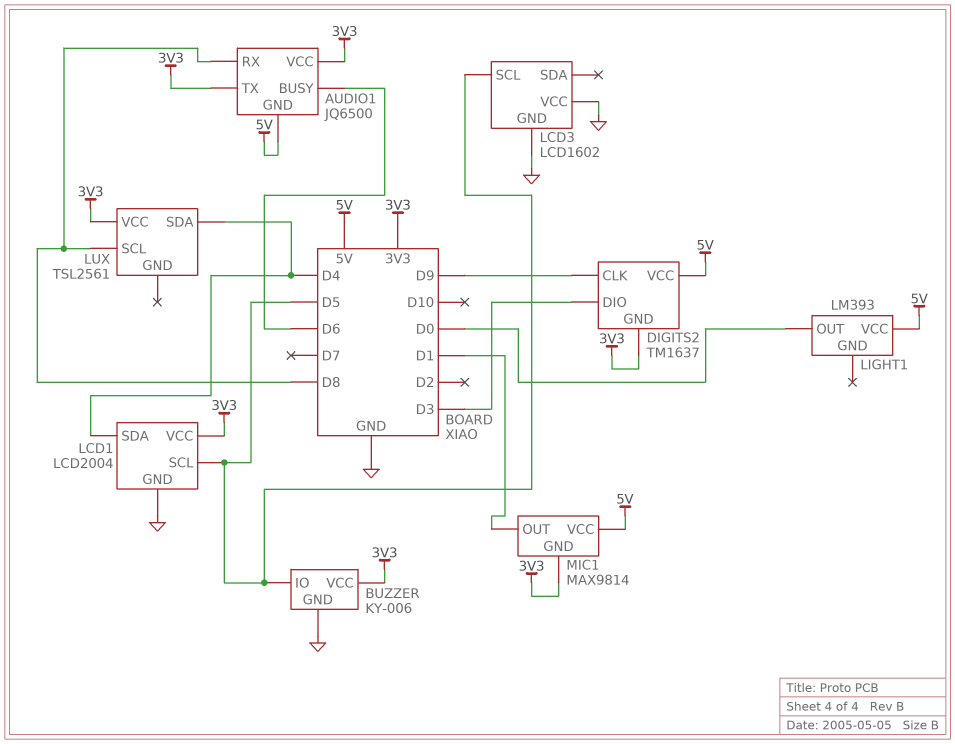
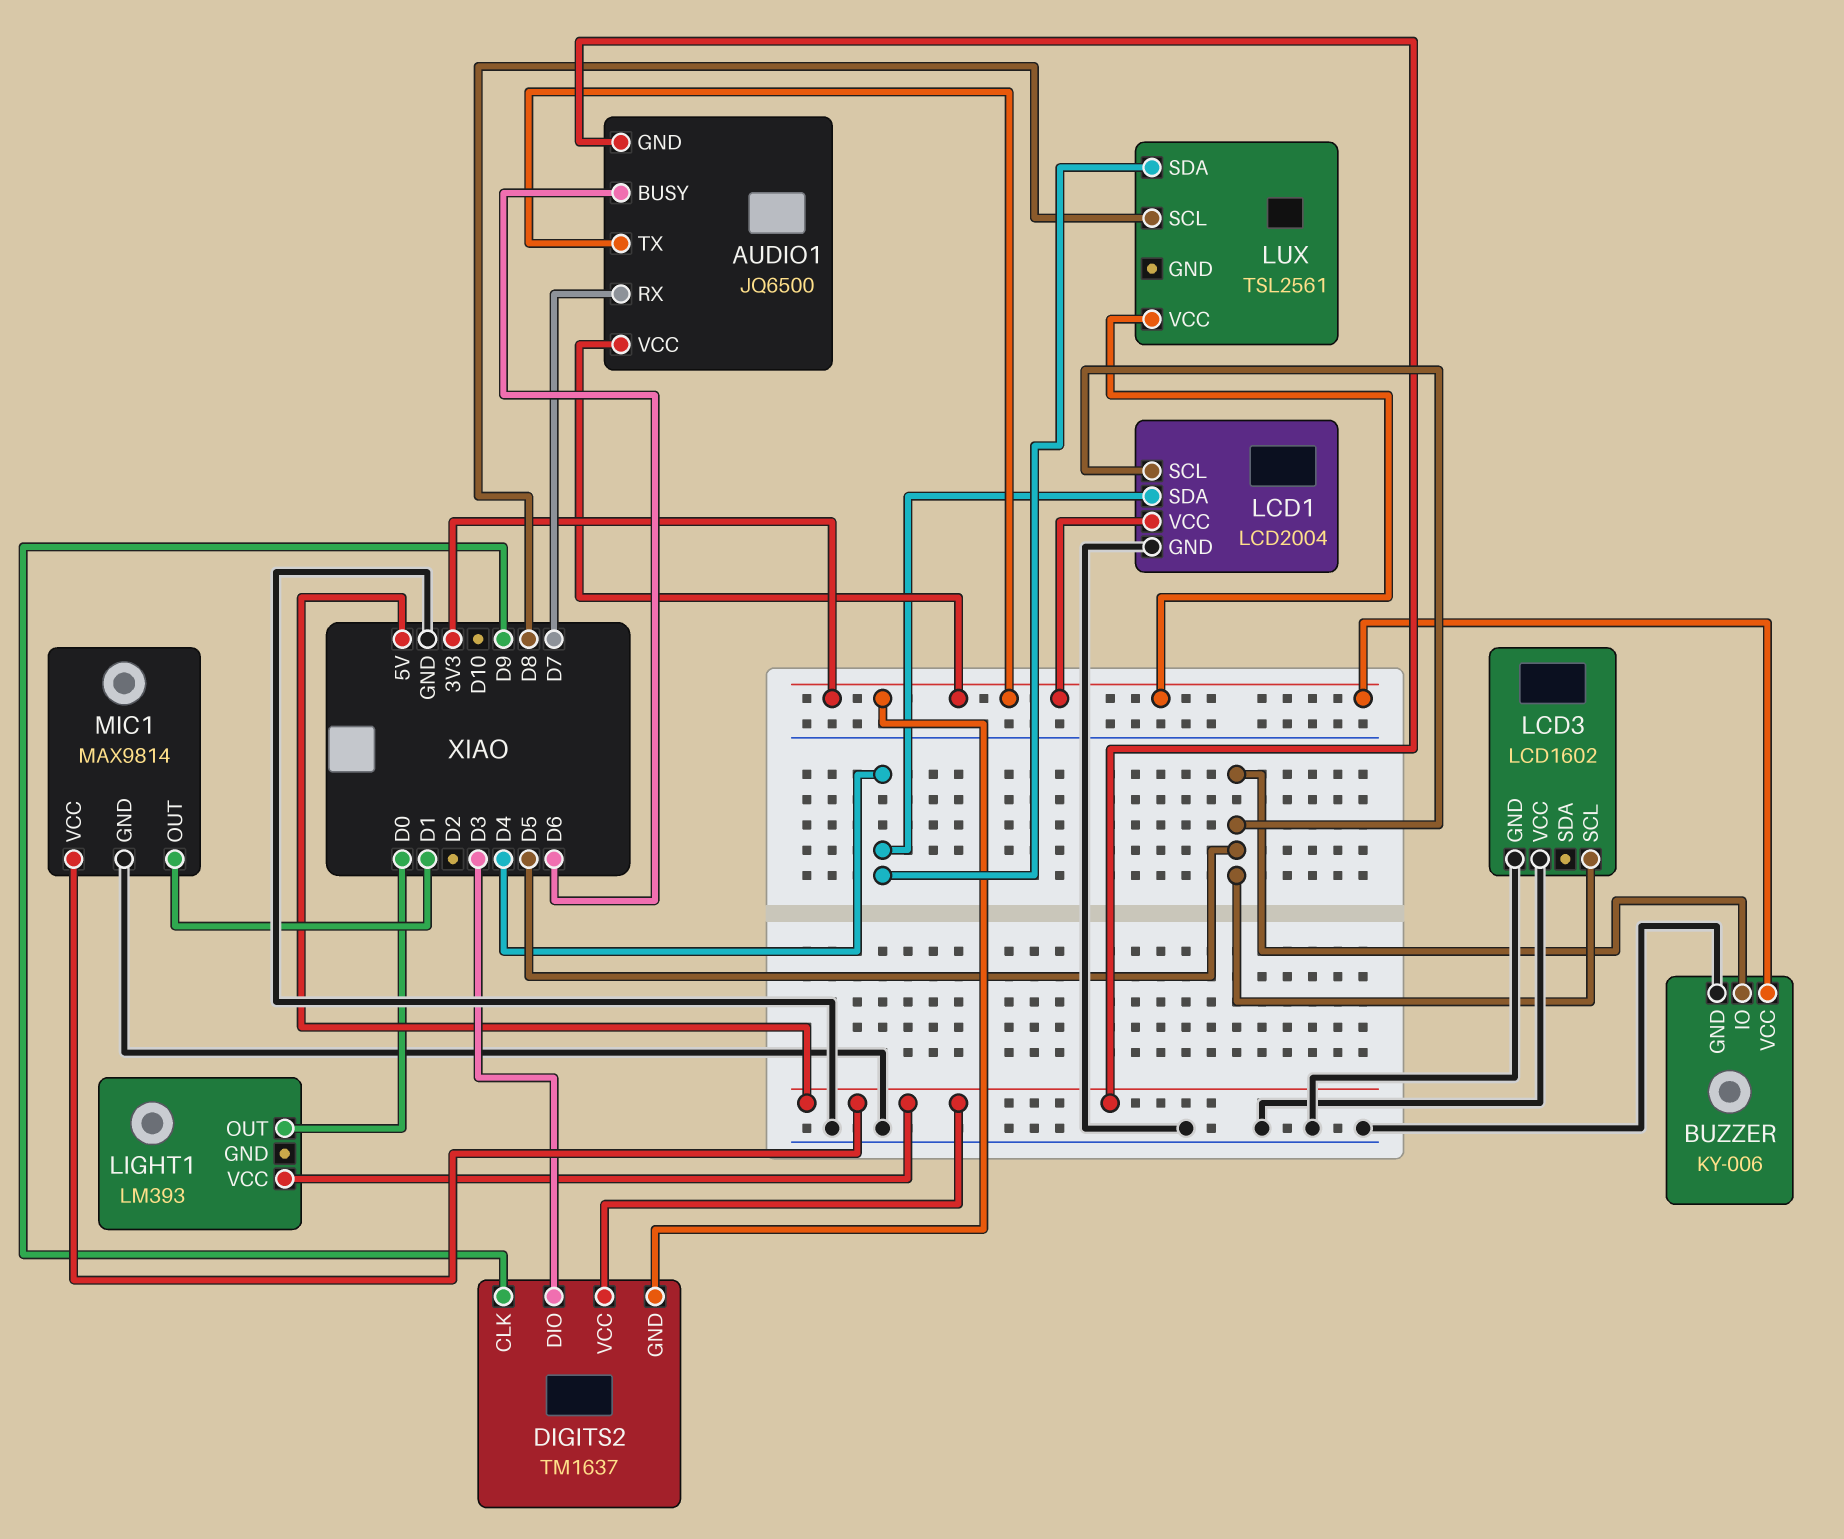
AUDIO1 pin RX: D8 -> D7
MIC1 pin GND: 3V3 -> GND

